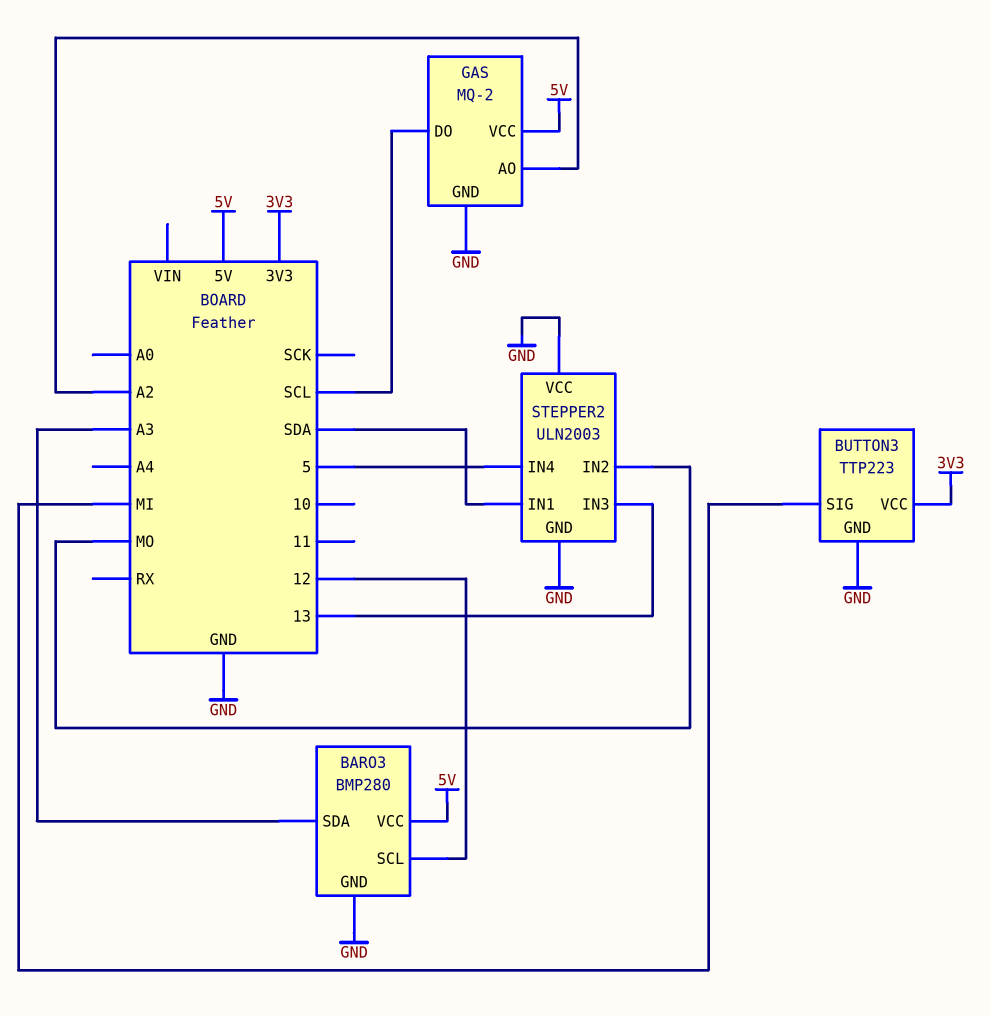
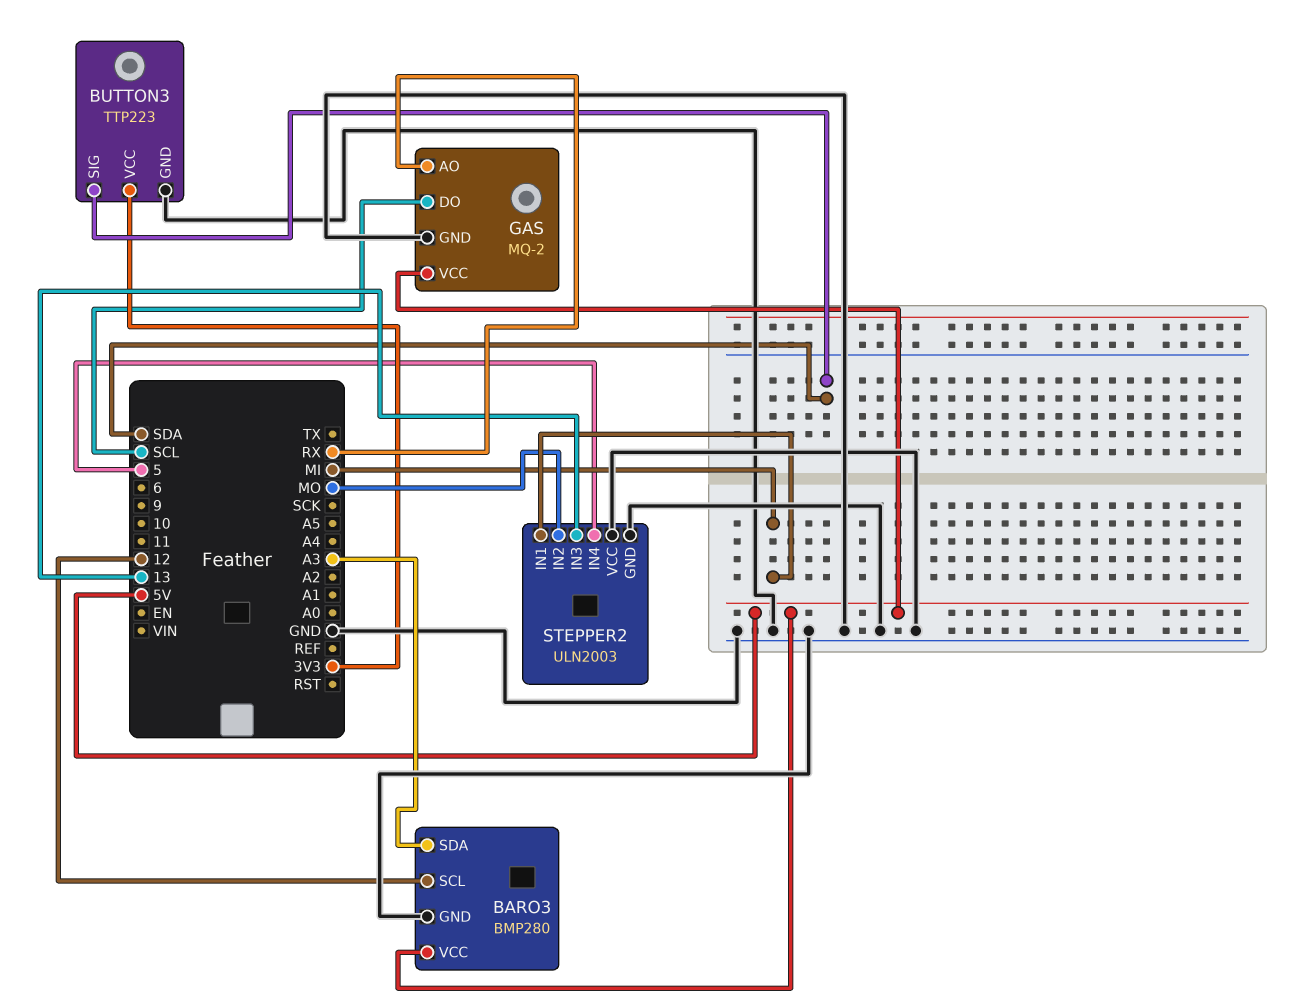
BUTTON3 pin SIG: MI -> SDA
GAS pin AO: A2 -> RX
STEPPER2 pin IN1: SDA -> MI

